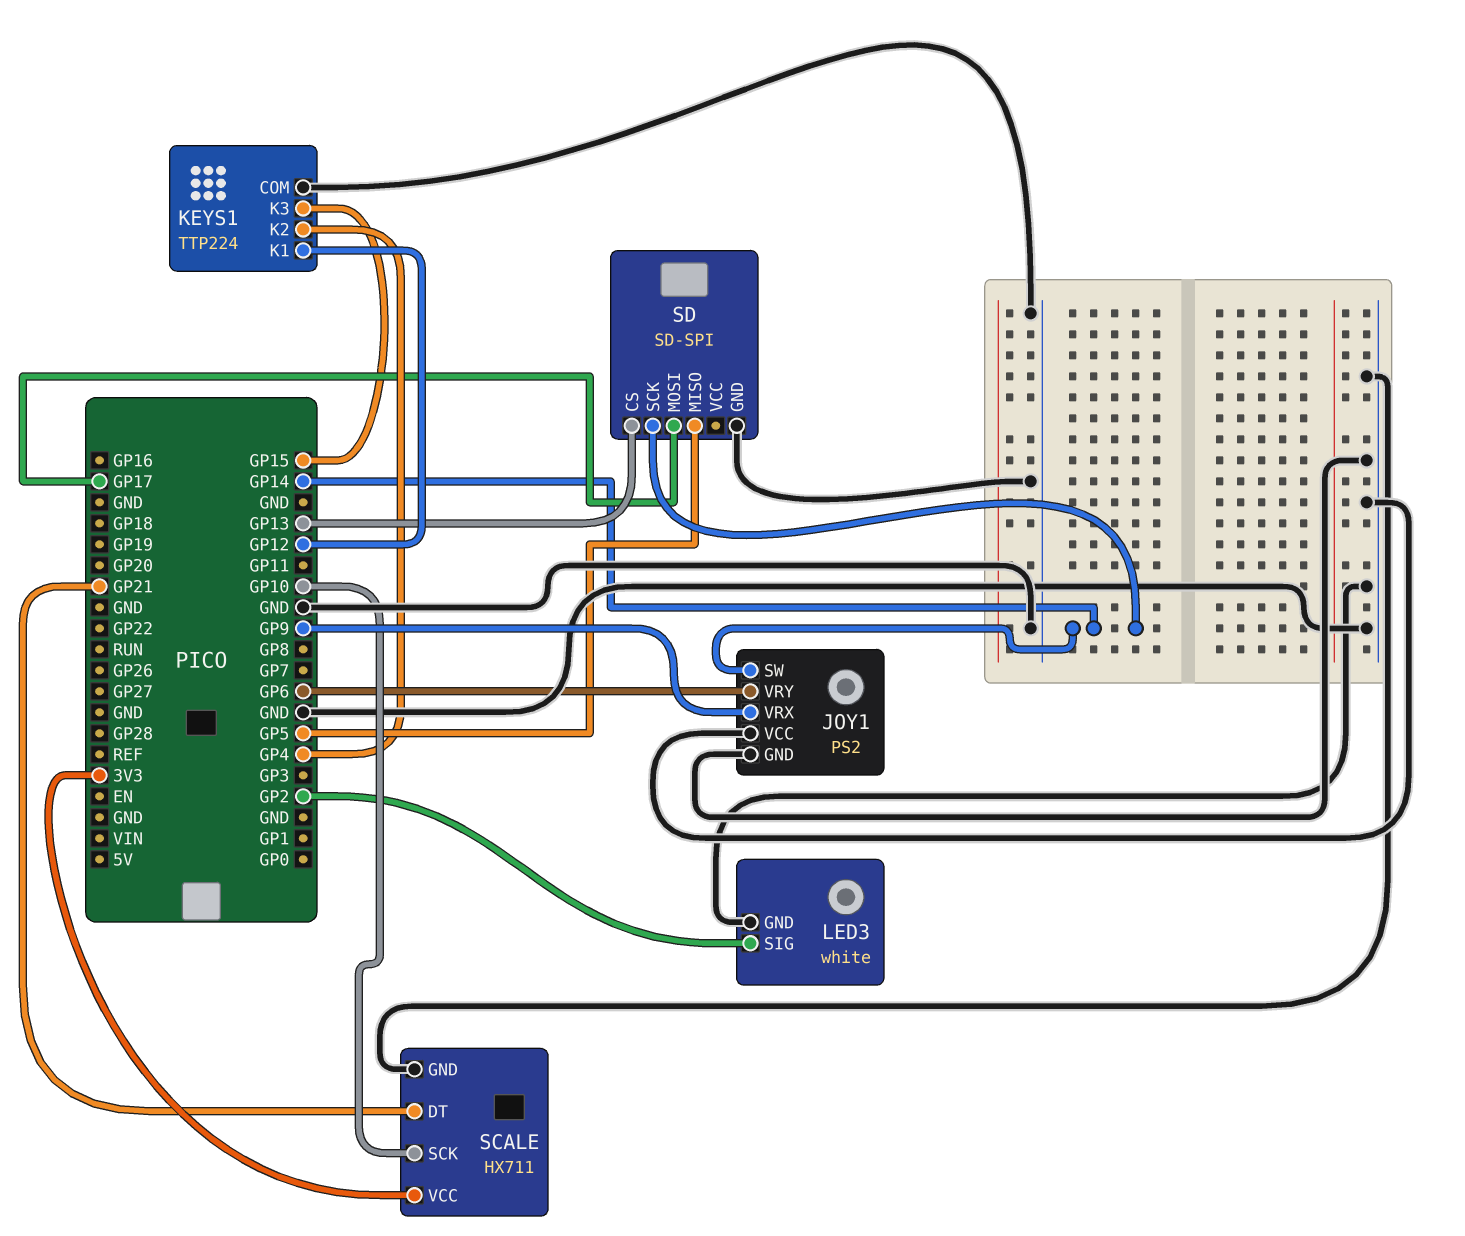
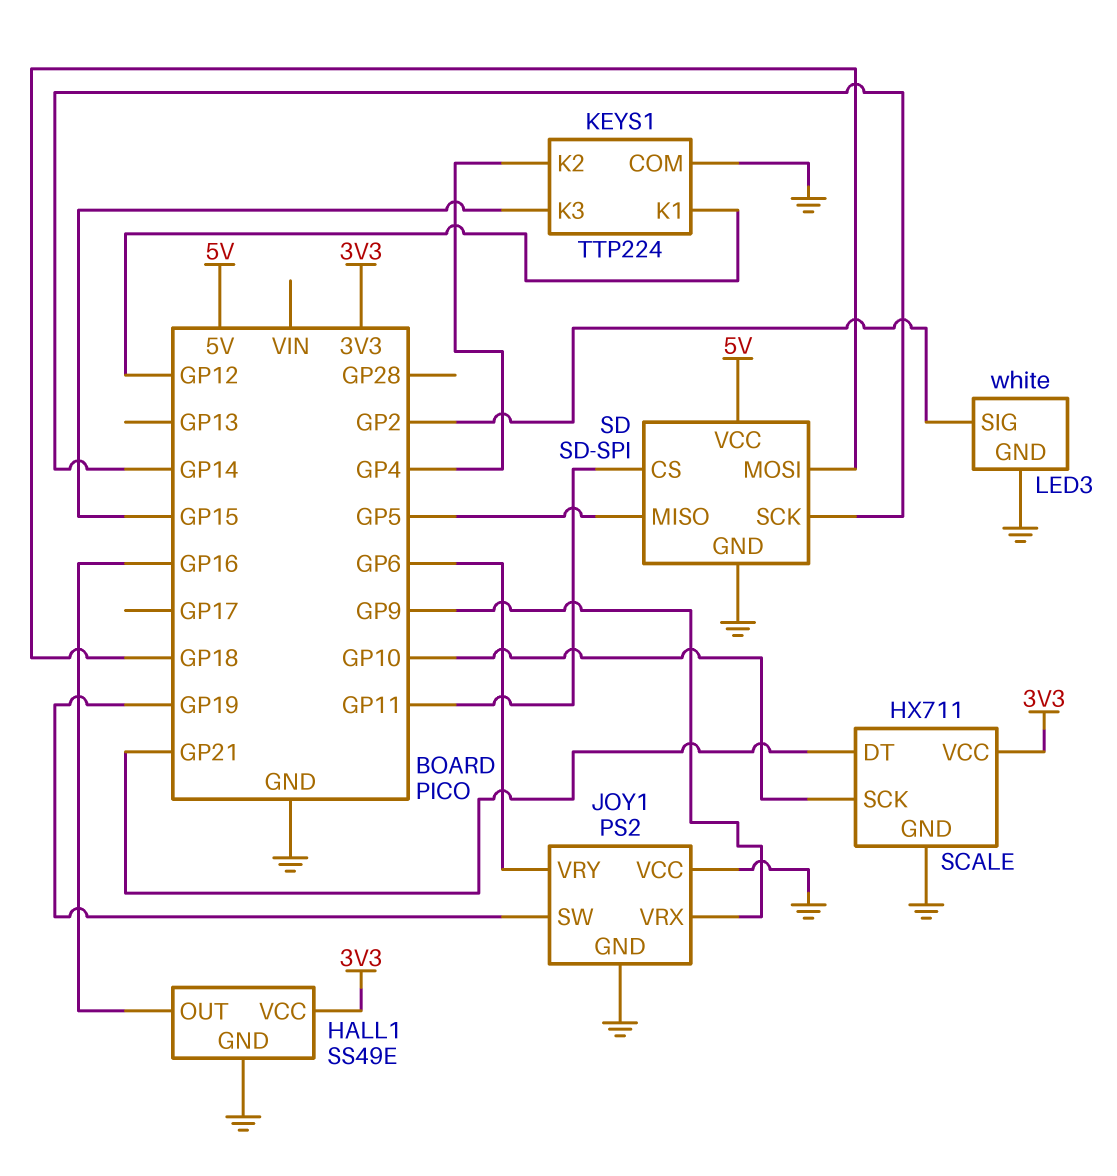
HALL1: none -> SS49E
HALL1 pin GND: none -> GND
HALL1 pin OUT: none -> GP16
HALL1 pin VCC: none -> 3V3
JOY1 pin SW: GP14 -> GP19
SD pin CS: GP13 -> GP11
SD pin MOSI: GP17 -> GP18
SD pin VCC: none -> 5V

